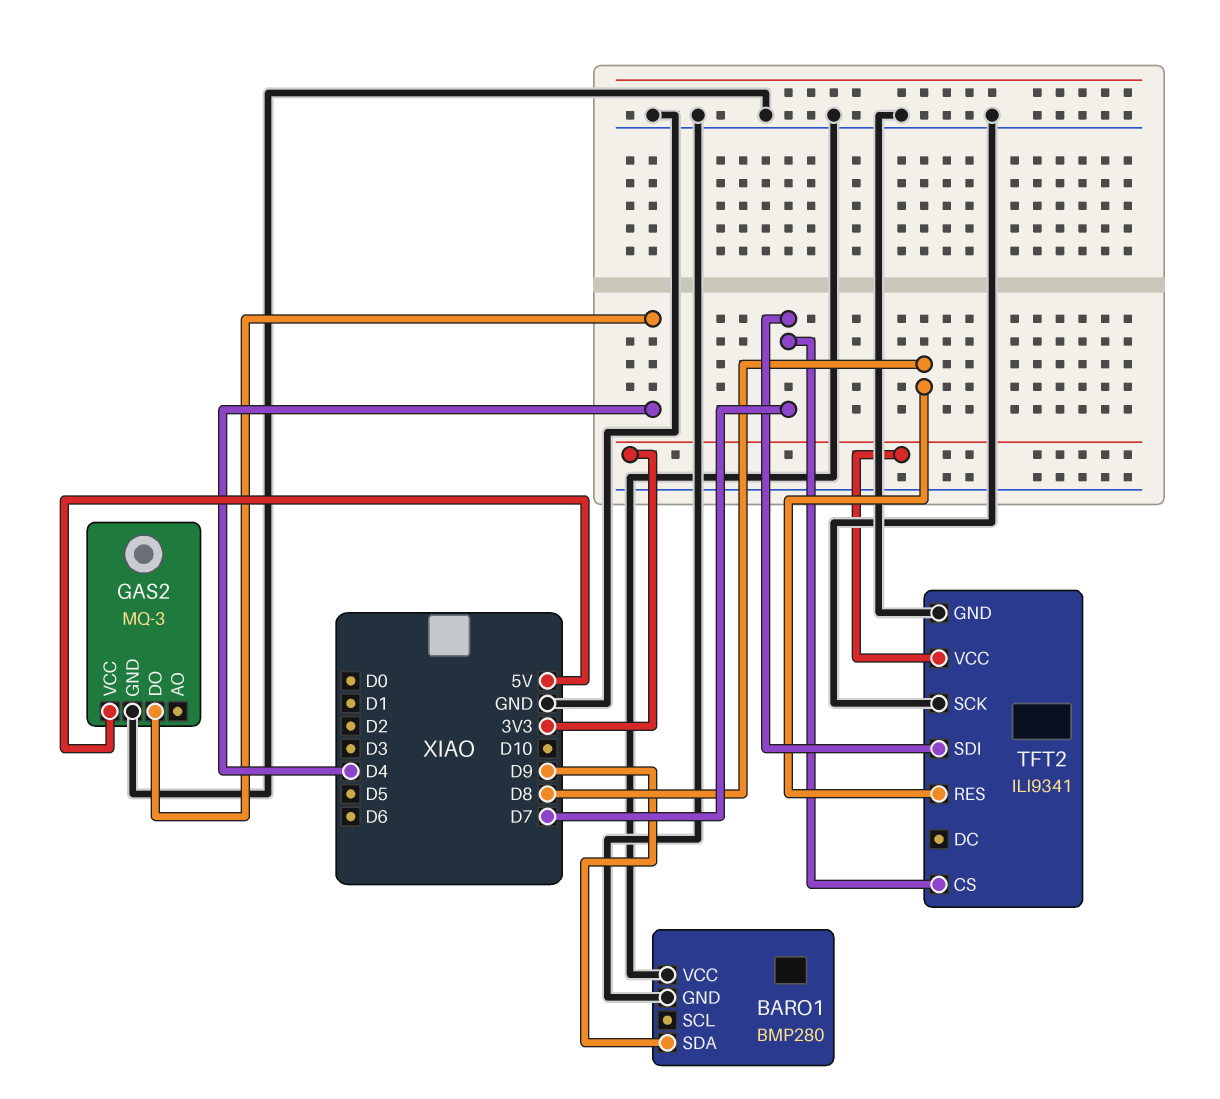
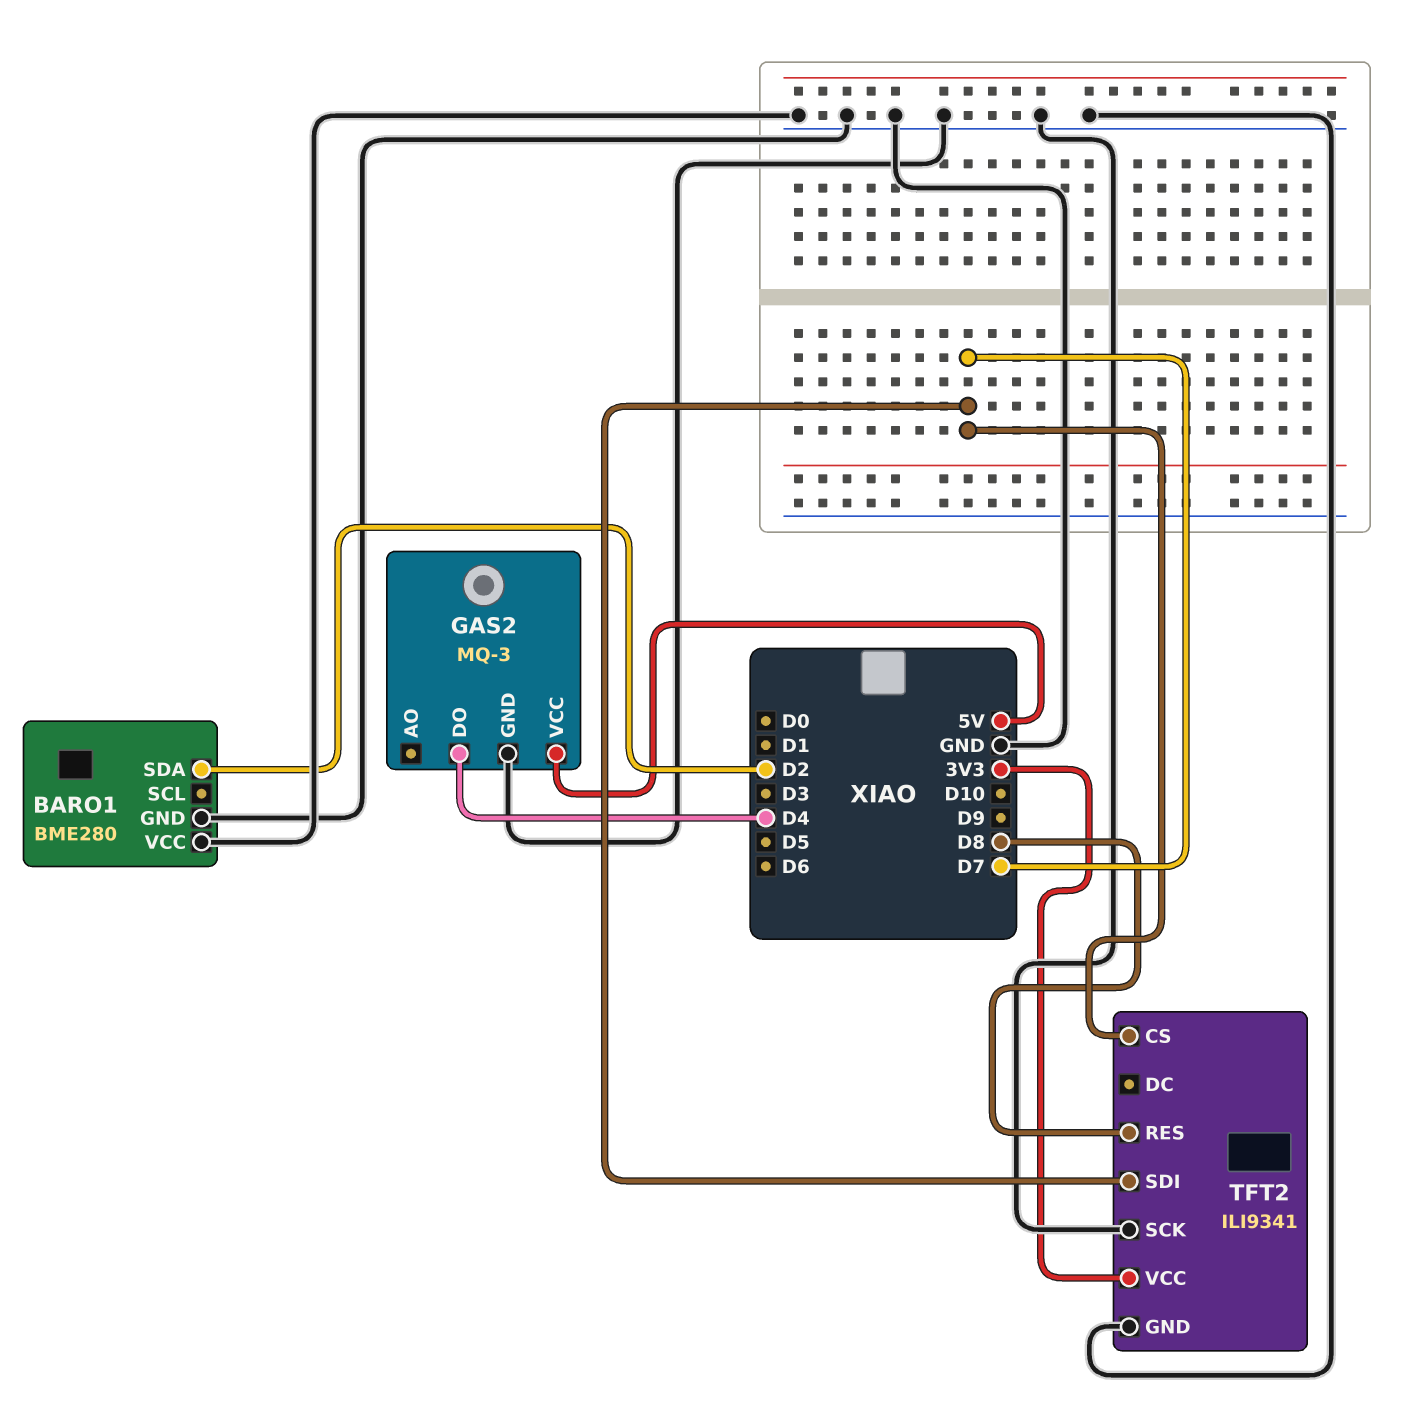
BARO1: BMP280 -> BME280
BARO1 pin SDA: D9 -> D2

